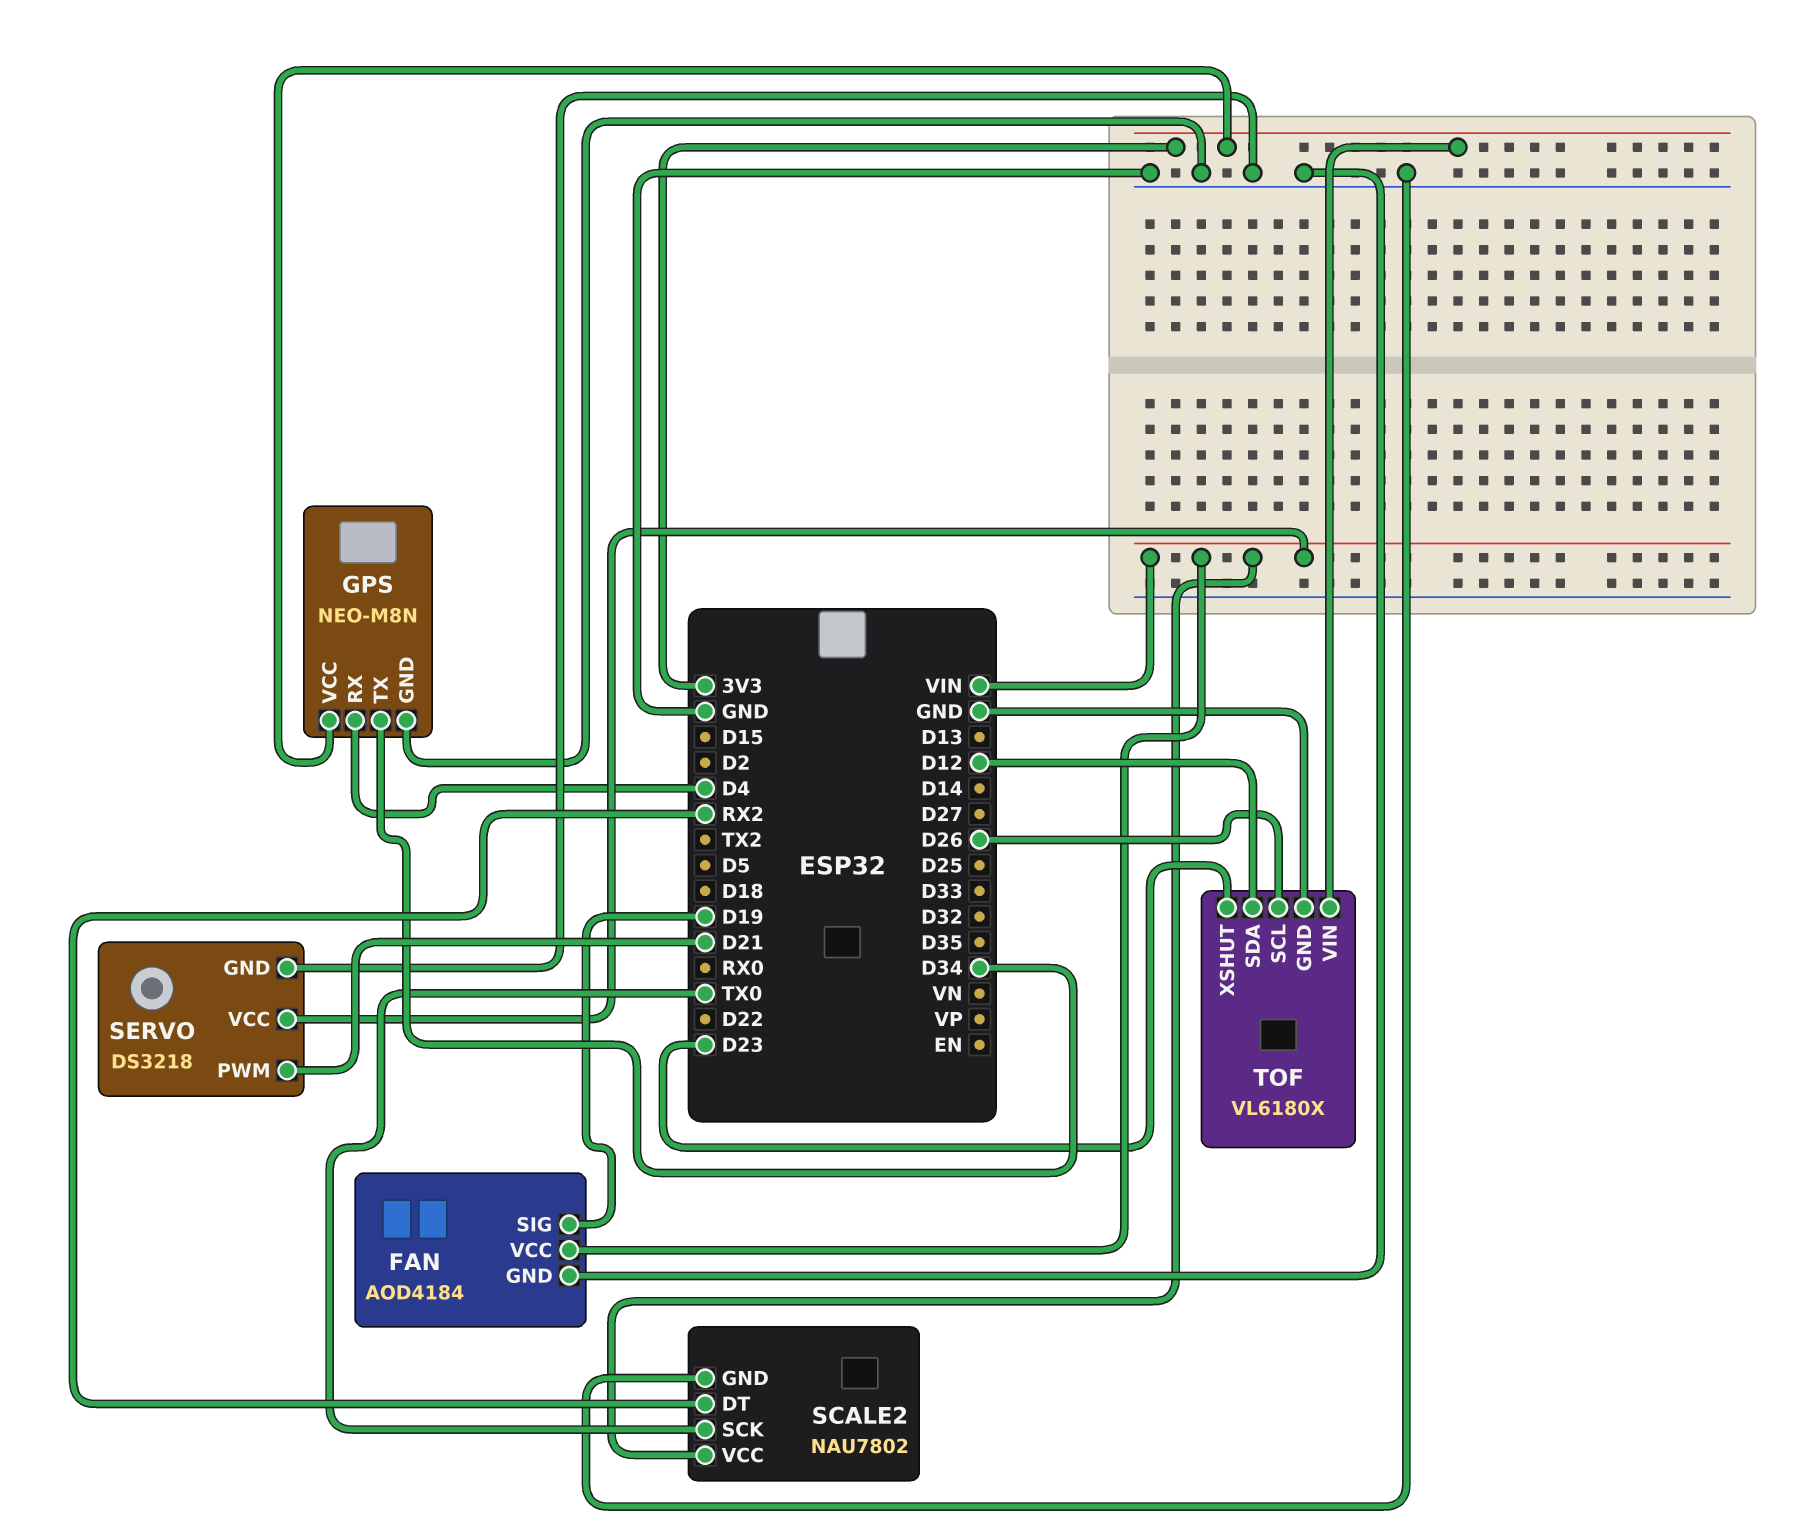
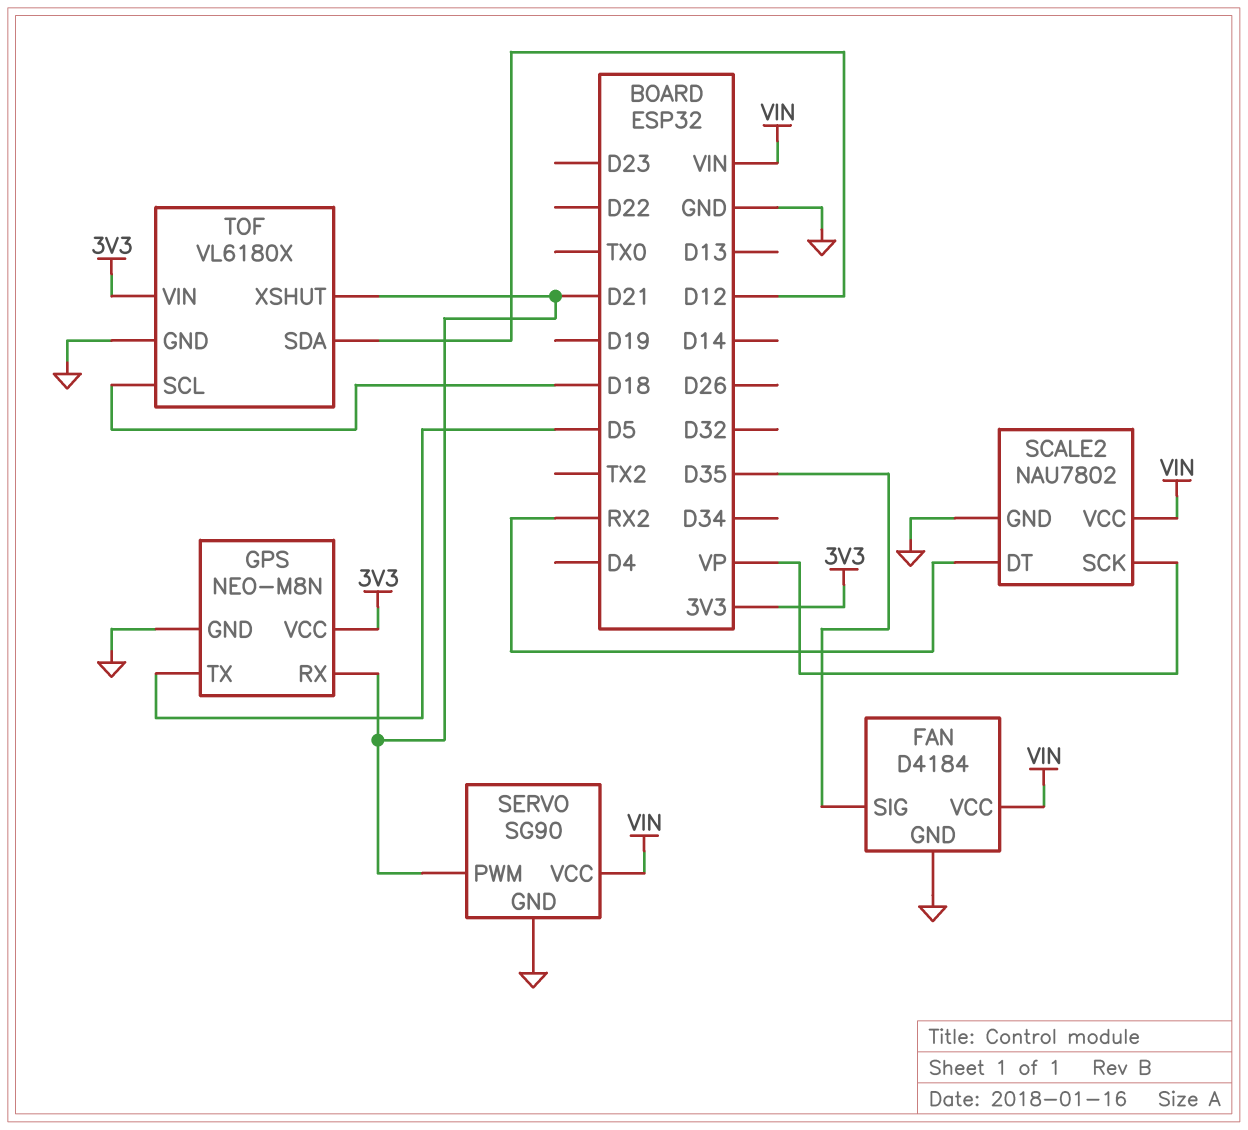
FAN: AOD4184 -> D4184
FAN pin SIG: D19 -> D35
GPS pin RX: D4 -> D21
GPS pin TX: D34 -> D5
SCALE2 pin SCK: TX0 -> VP
SERVO: DS3218 -> SG90
TOF pin SCL: D26 -> D18
TOF pin XSHUT: D23 -> D21

